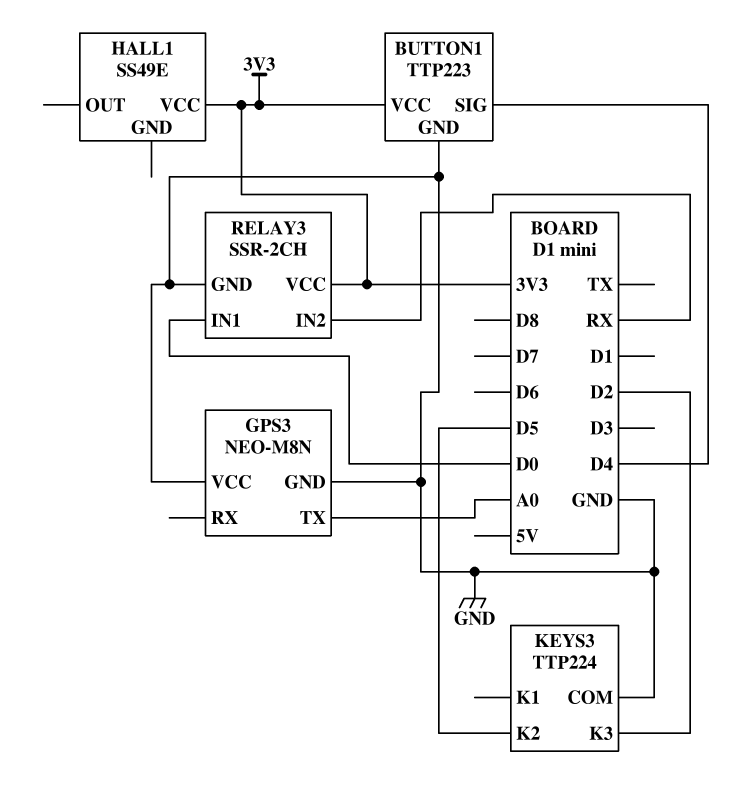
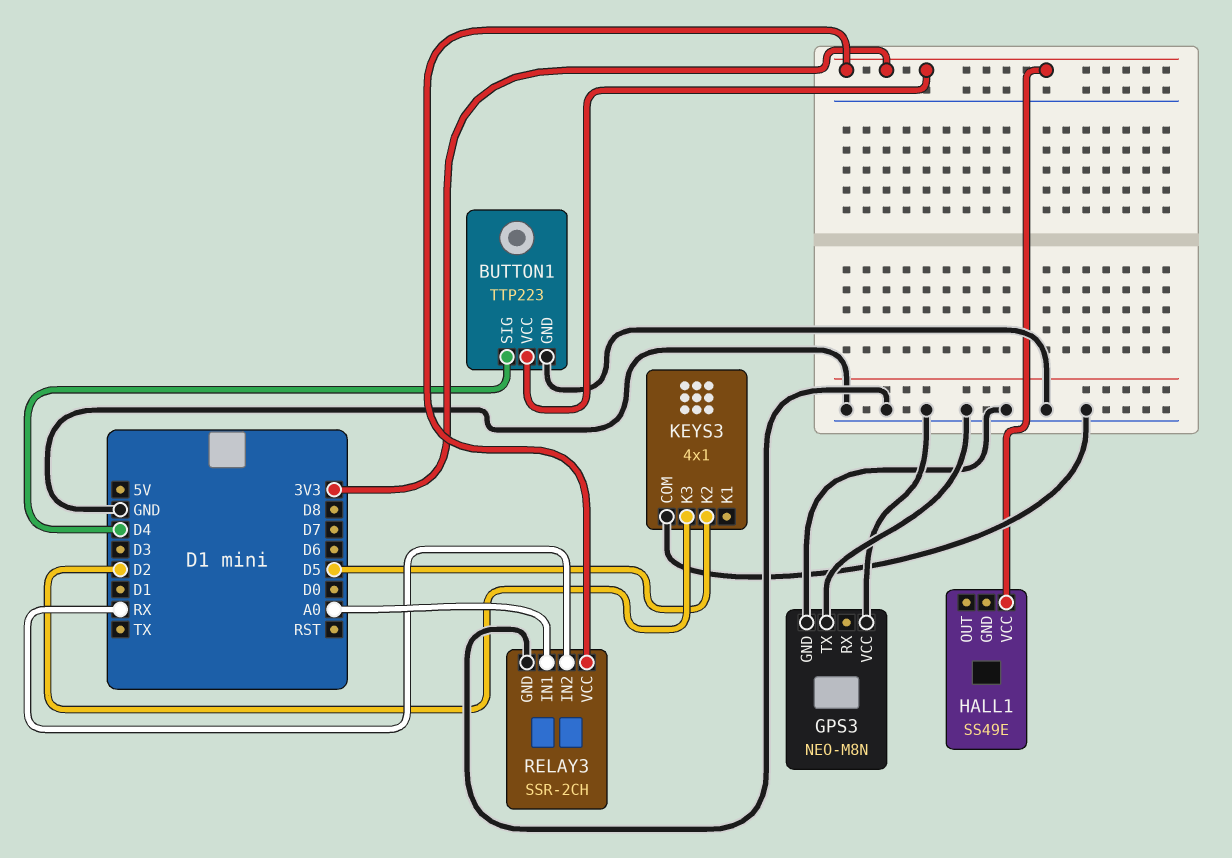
GPS3 pin TX: A0 -> GND
KEYS3: TTP224 -> 4x1
RELAY3 pin IN1: D0 -> A0

